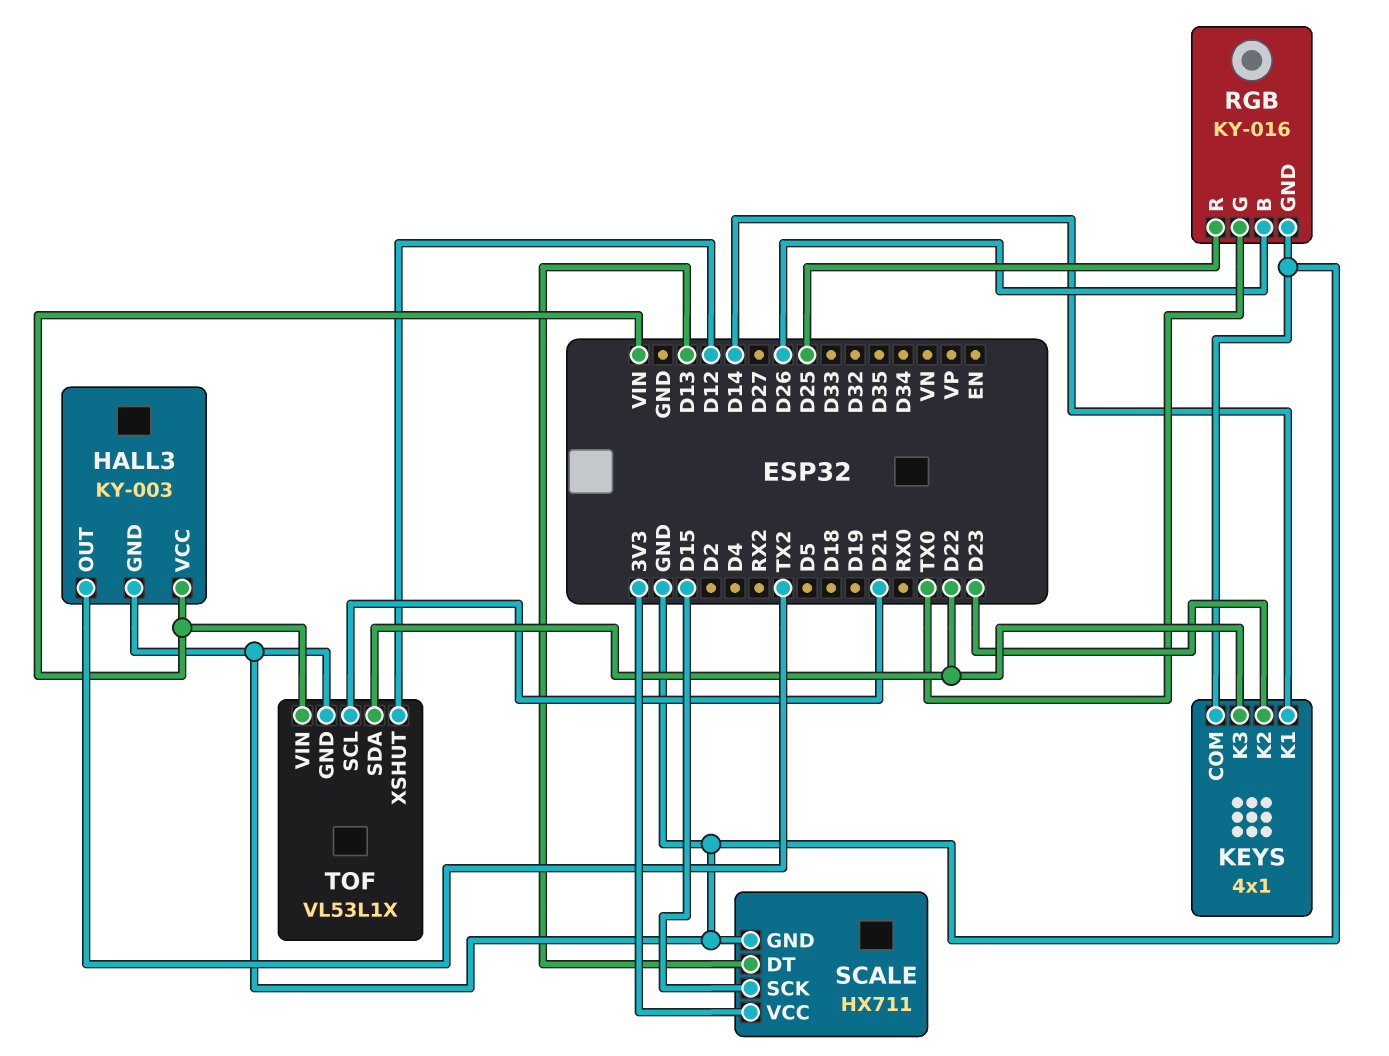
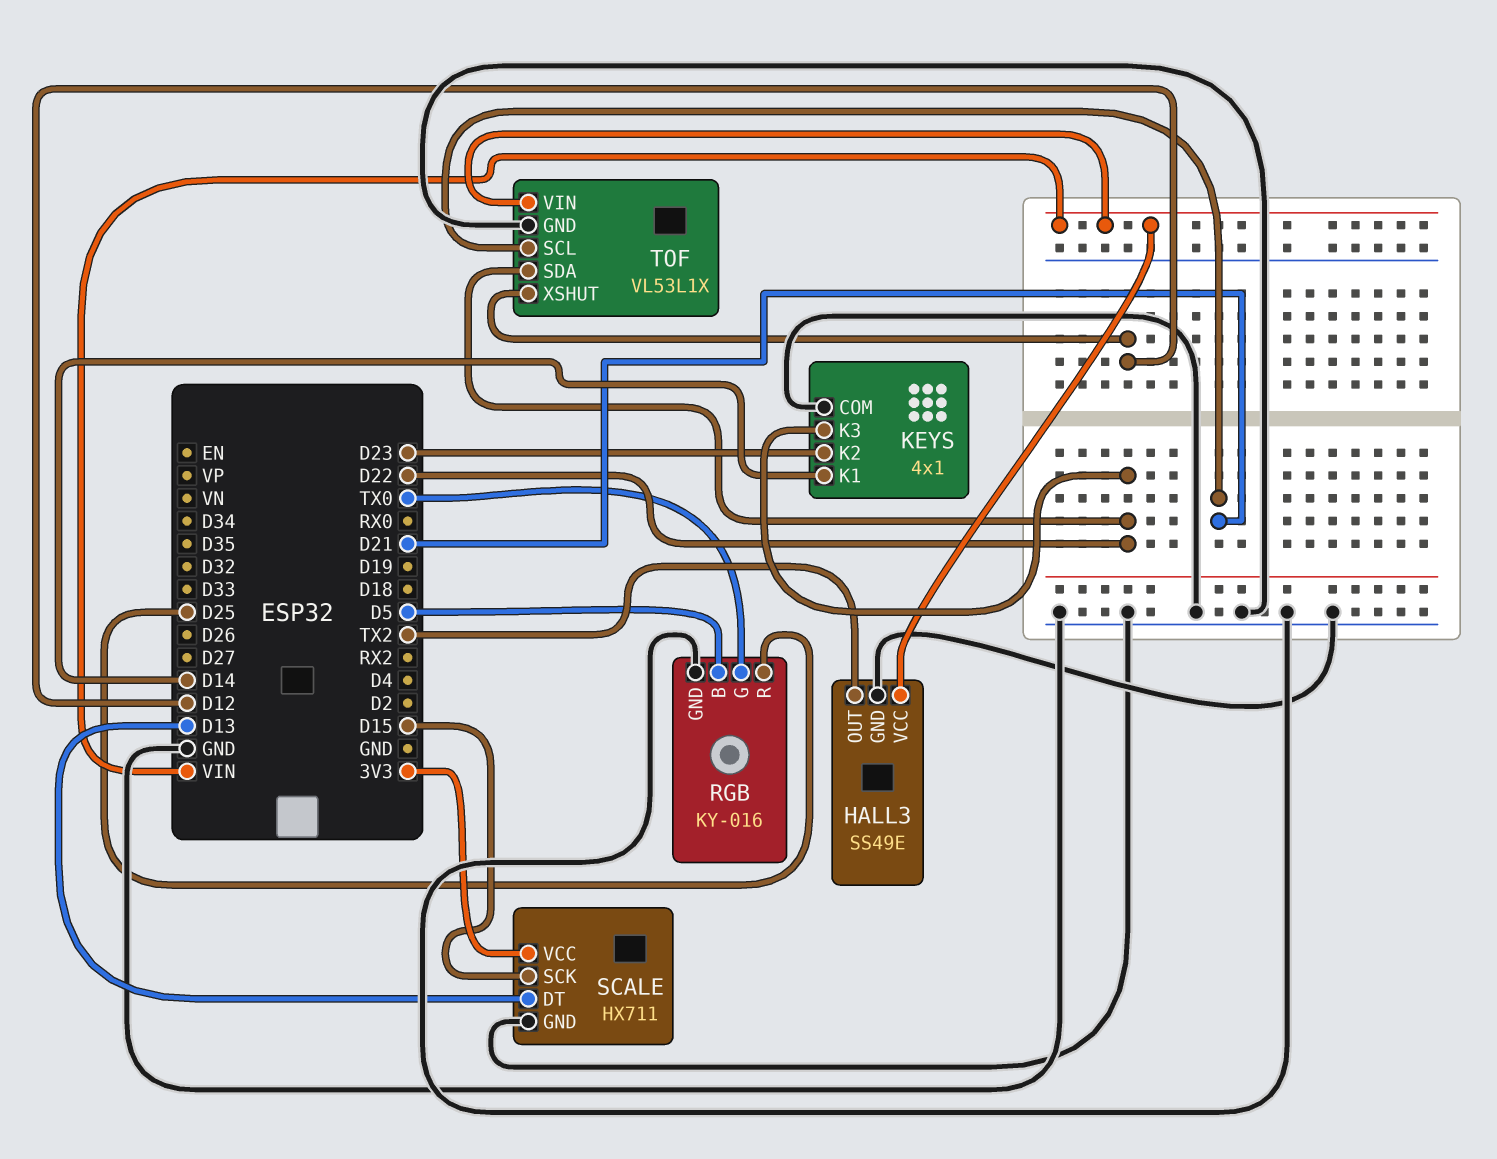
HALL3: KY-003 -> SS49E
RGB pin B: D26 -> D5

